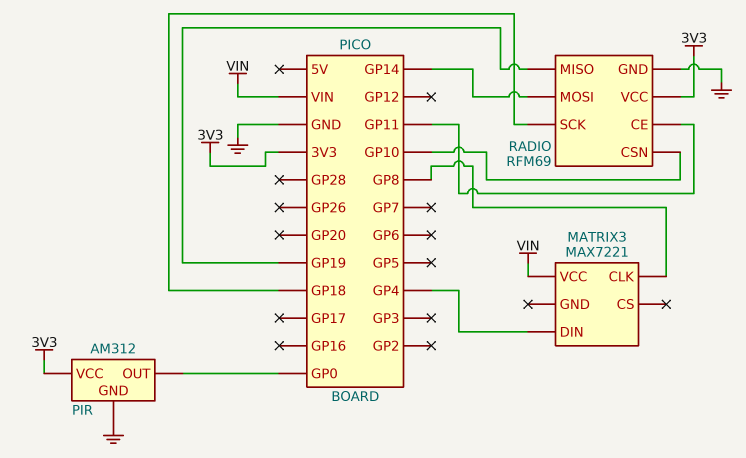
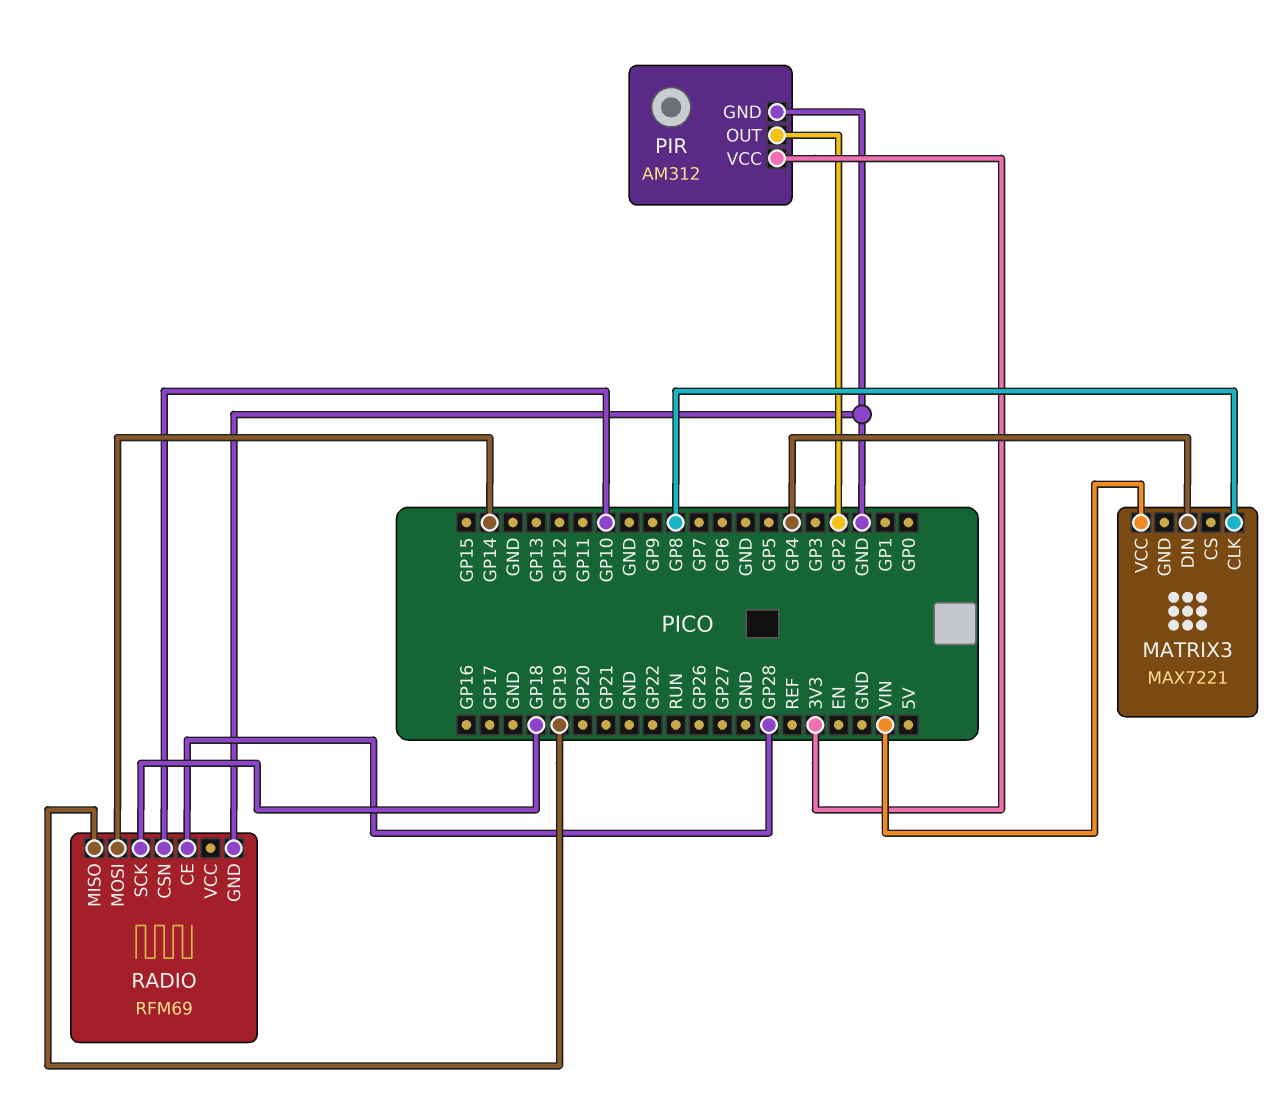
PIR pin OUT: GP0 -> GP2
RADIO pin CE: GP11 -> GP28
RADIO pin VCC: 3V3 -> none

